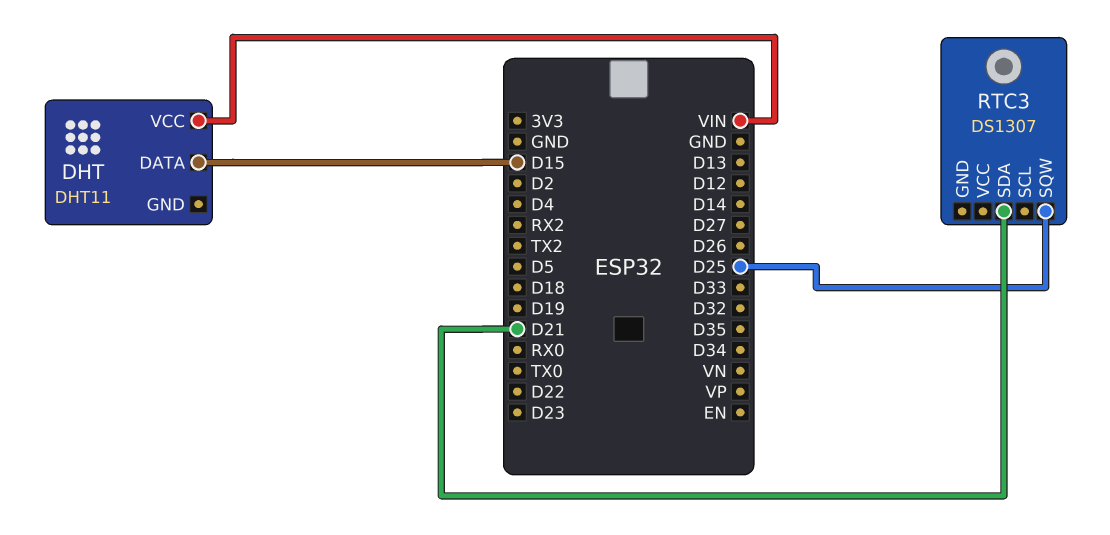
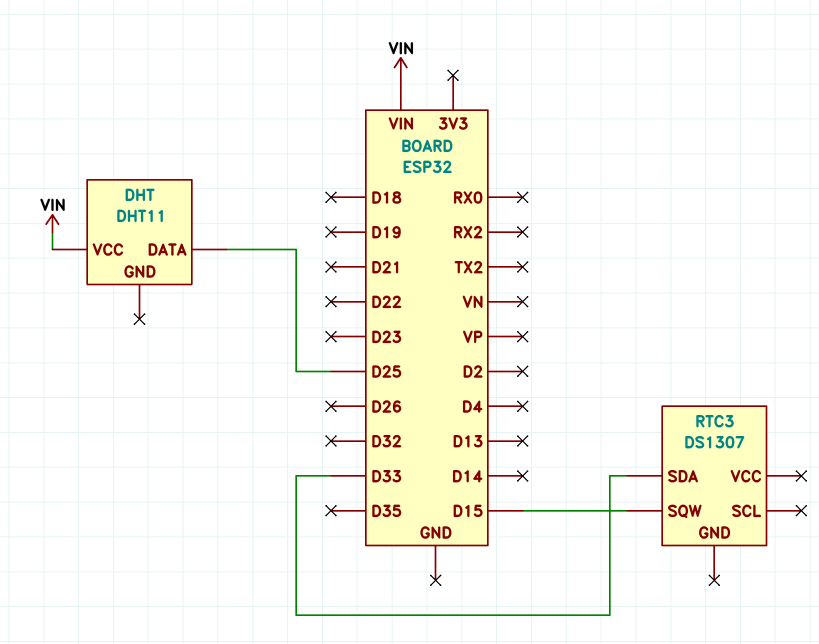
DHT pin DATA: D15 -> D25
RTC3 pin SDA: D21 -> D33
RTC3 pin SQW: D25 -> D15

